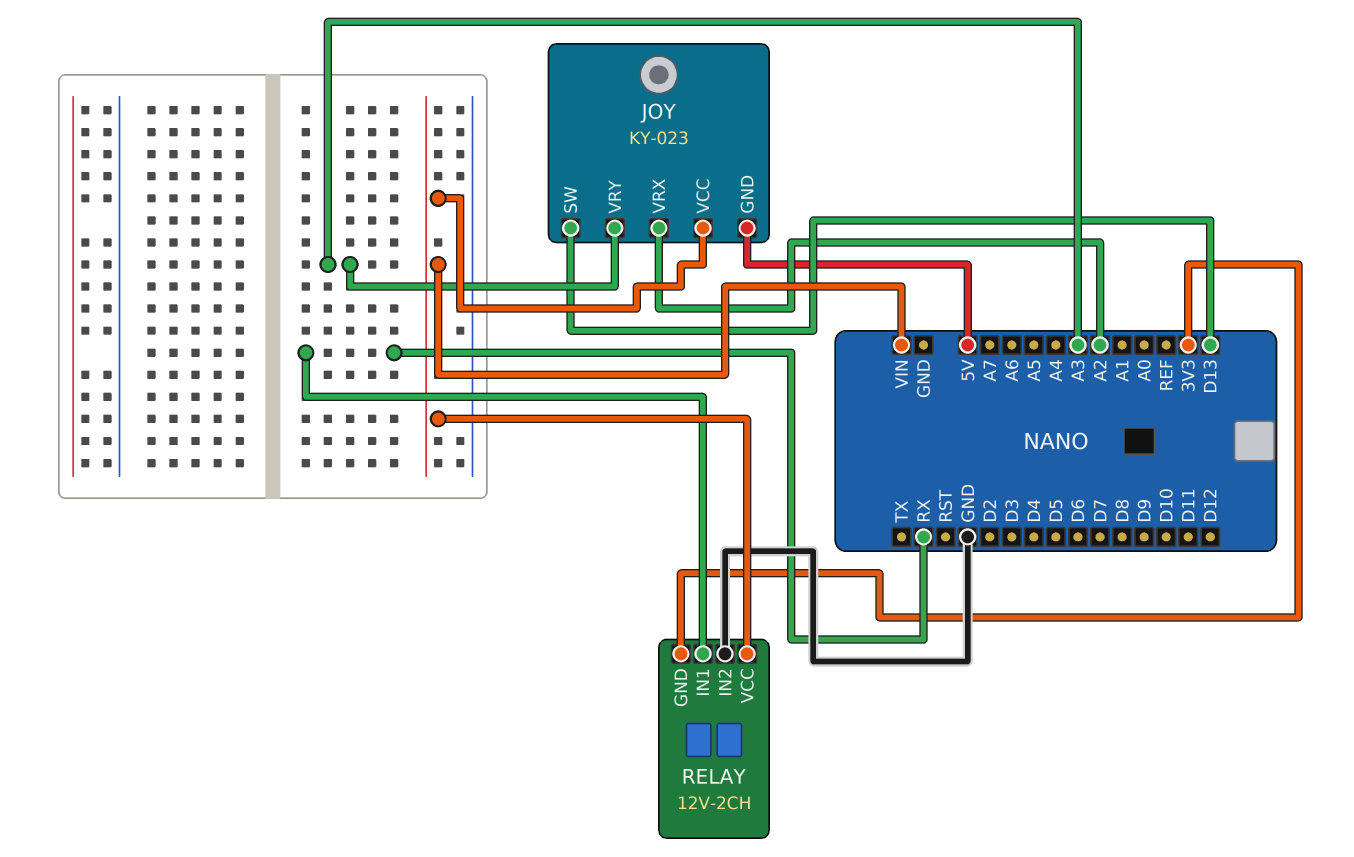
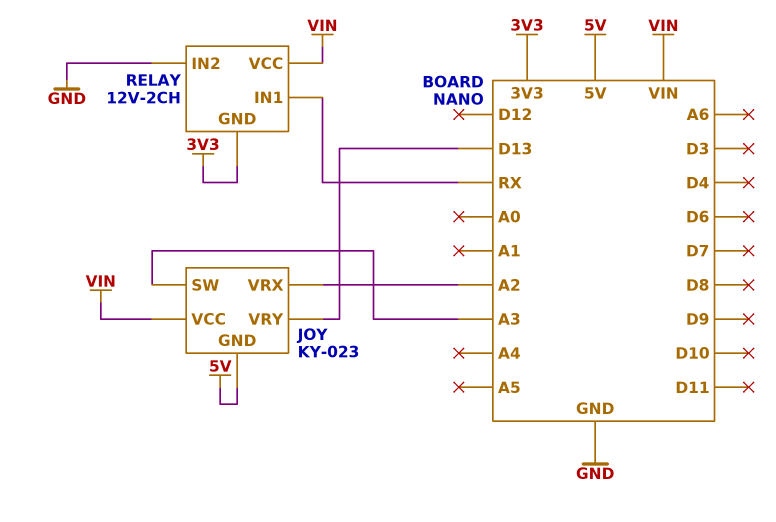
JOY pin SW: D13 -> A3
JOY pin VRY: A3 -> D13

